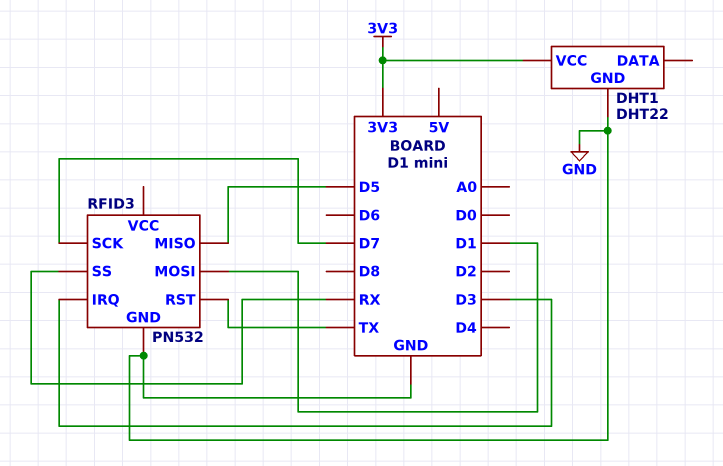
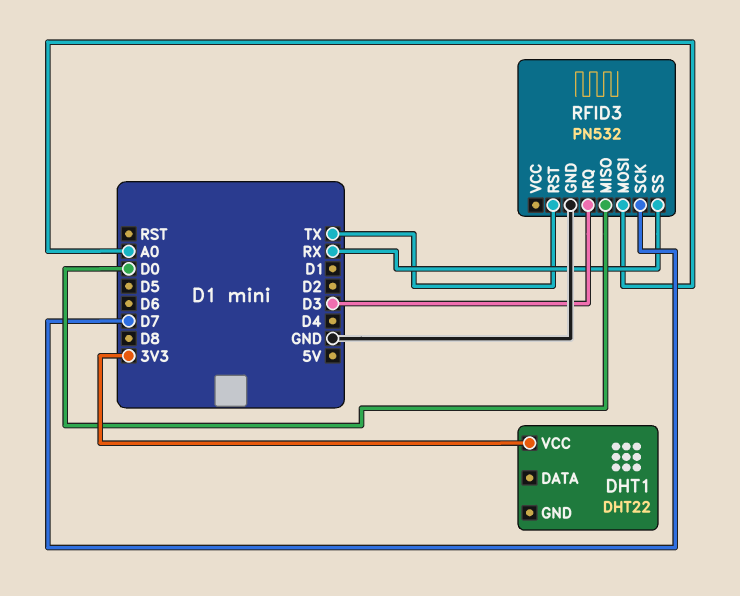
DHT1 pin GND: GND -> none
RFID3 pin MISO: D5 -> D0
RFID3 pin MOSI: D1 -> A0

